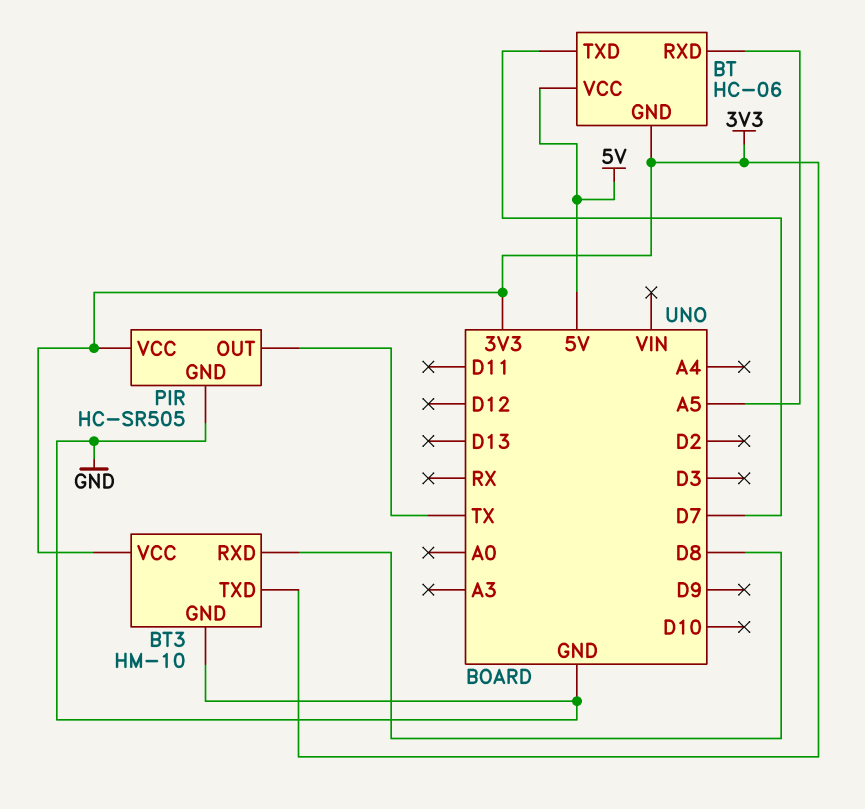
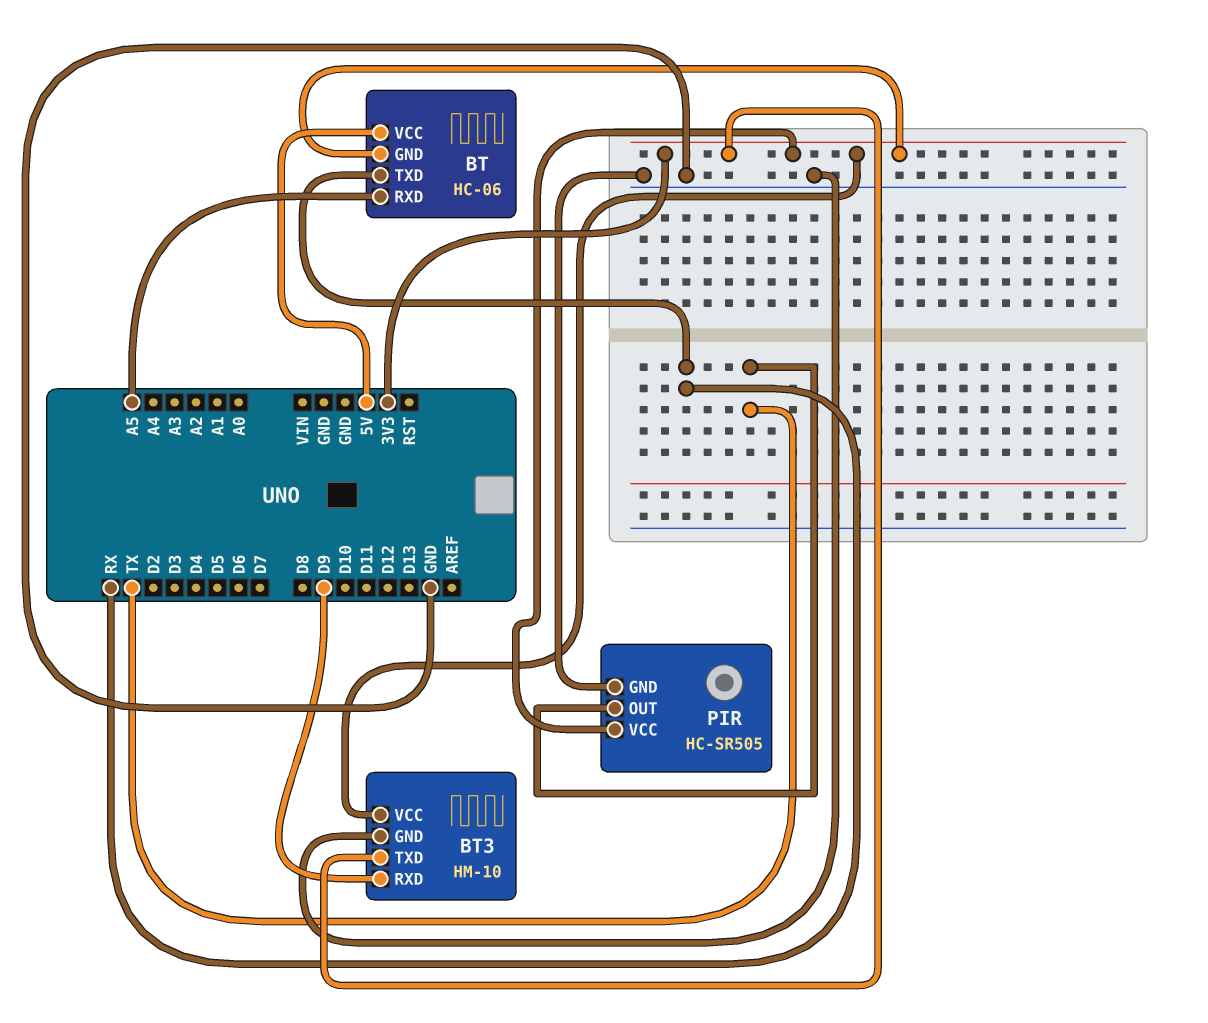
BT pin TXD: D7 -> RX
BT3 pin RXD: D8 -> D9

